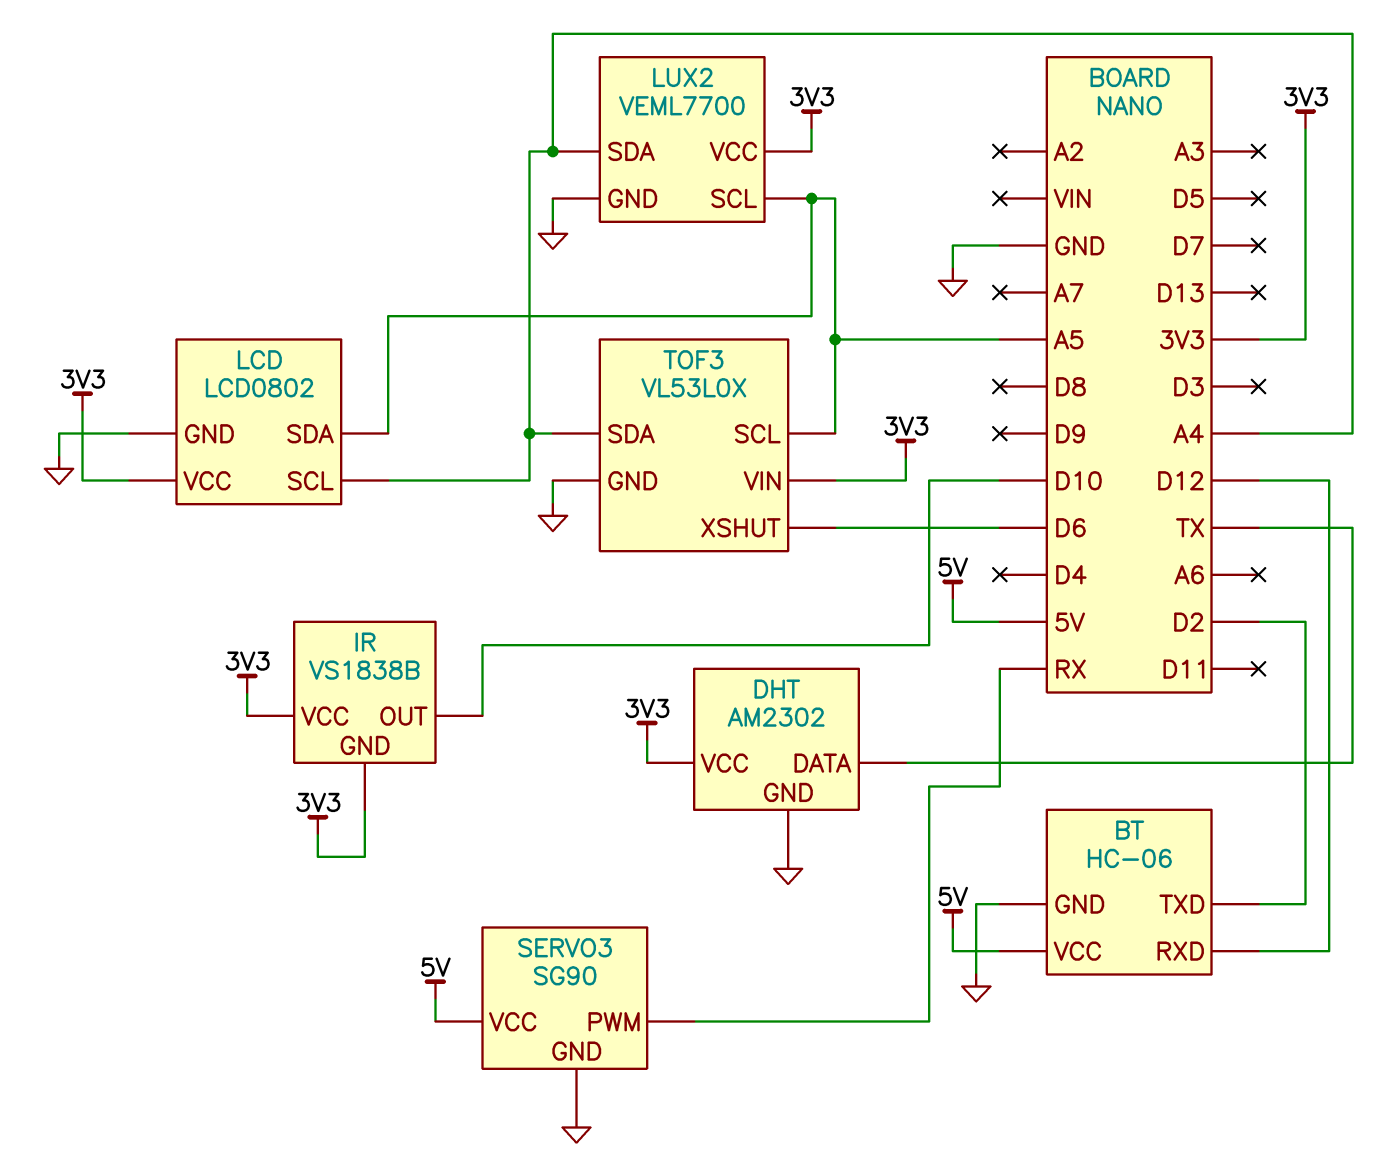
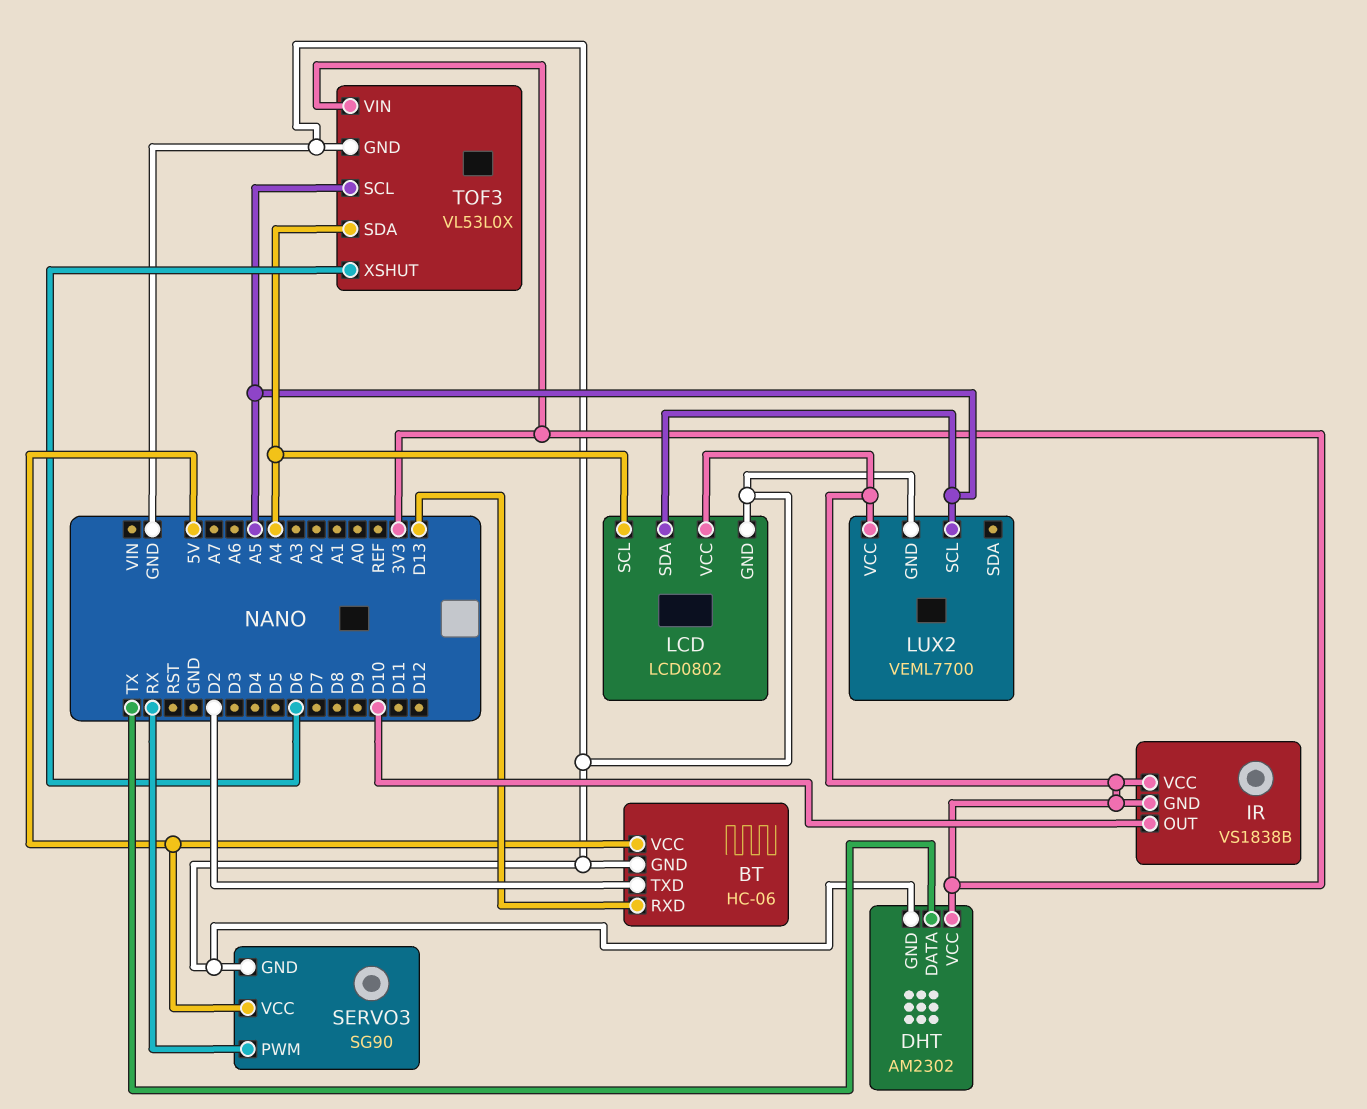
BT pin RXD: D12 -> D13
LUX2 pin SDA: A4 -> none

